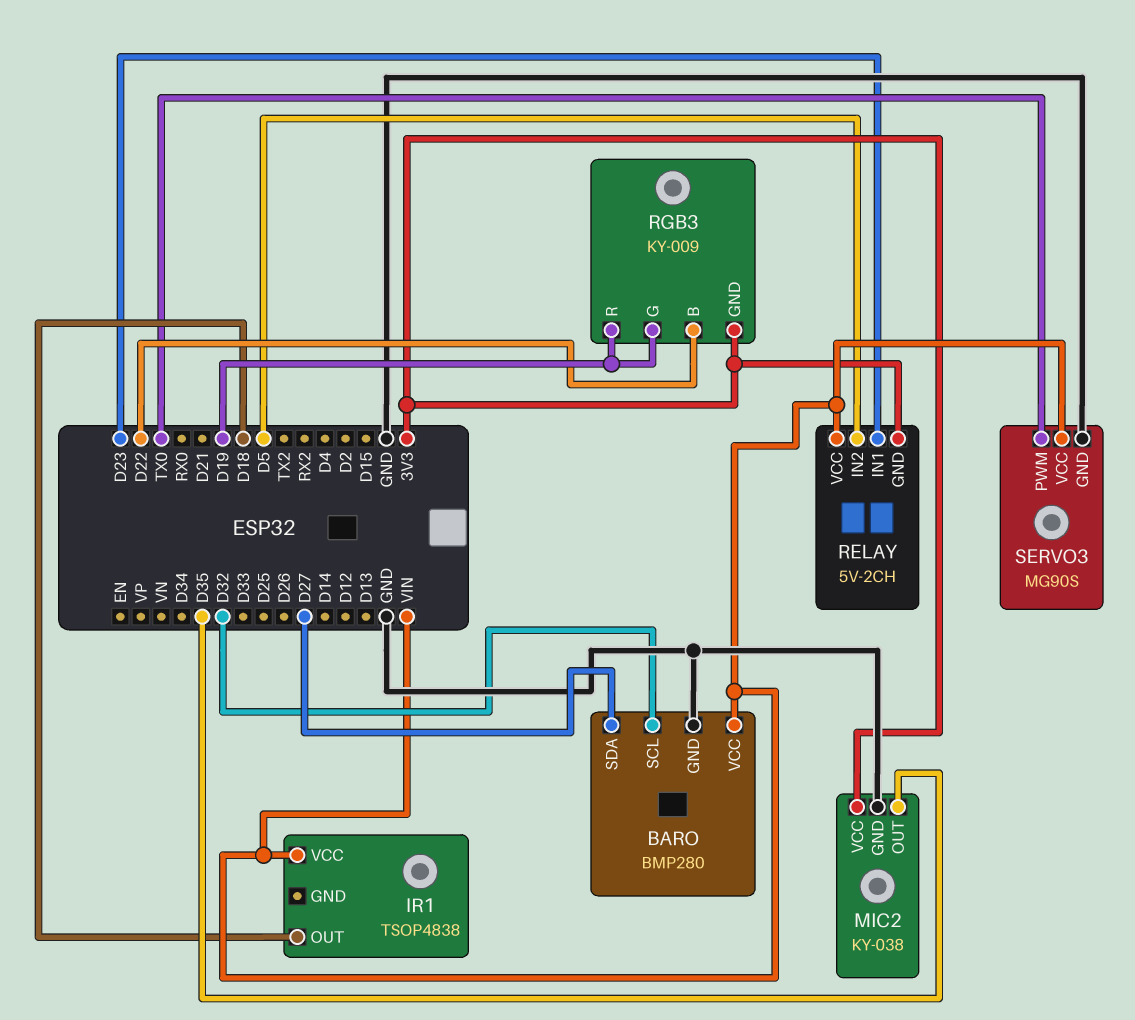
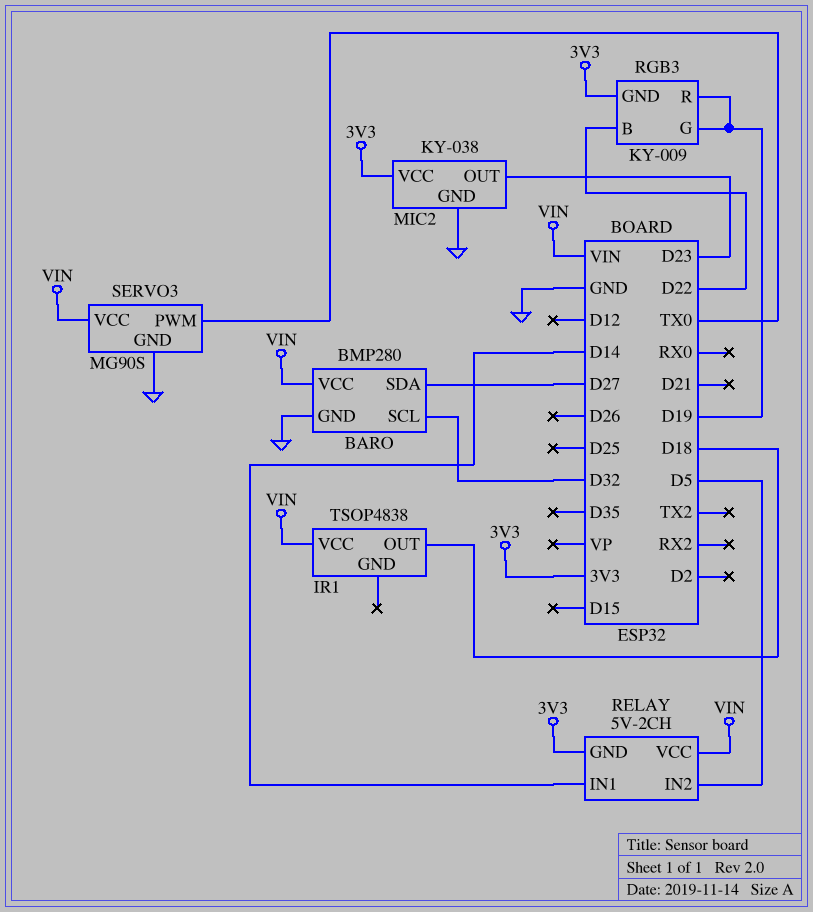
MIC2 pin OUT: D35 -> D23
RELAY pin IN1: D23 -> D14

